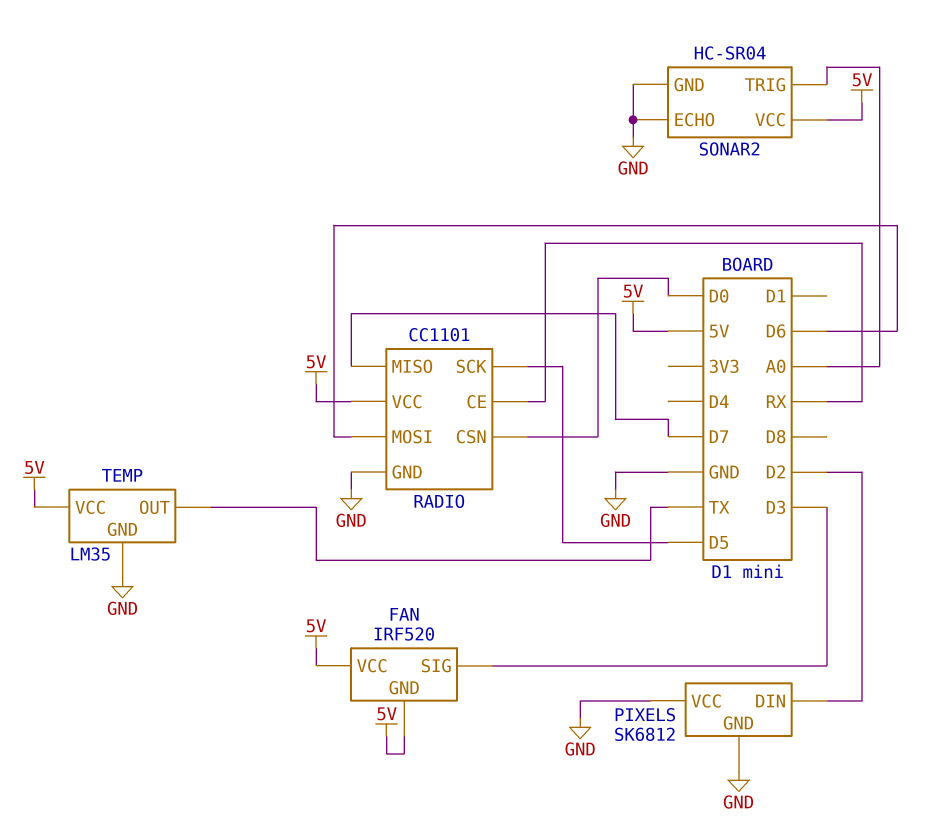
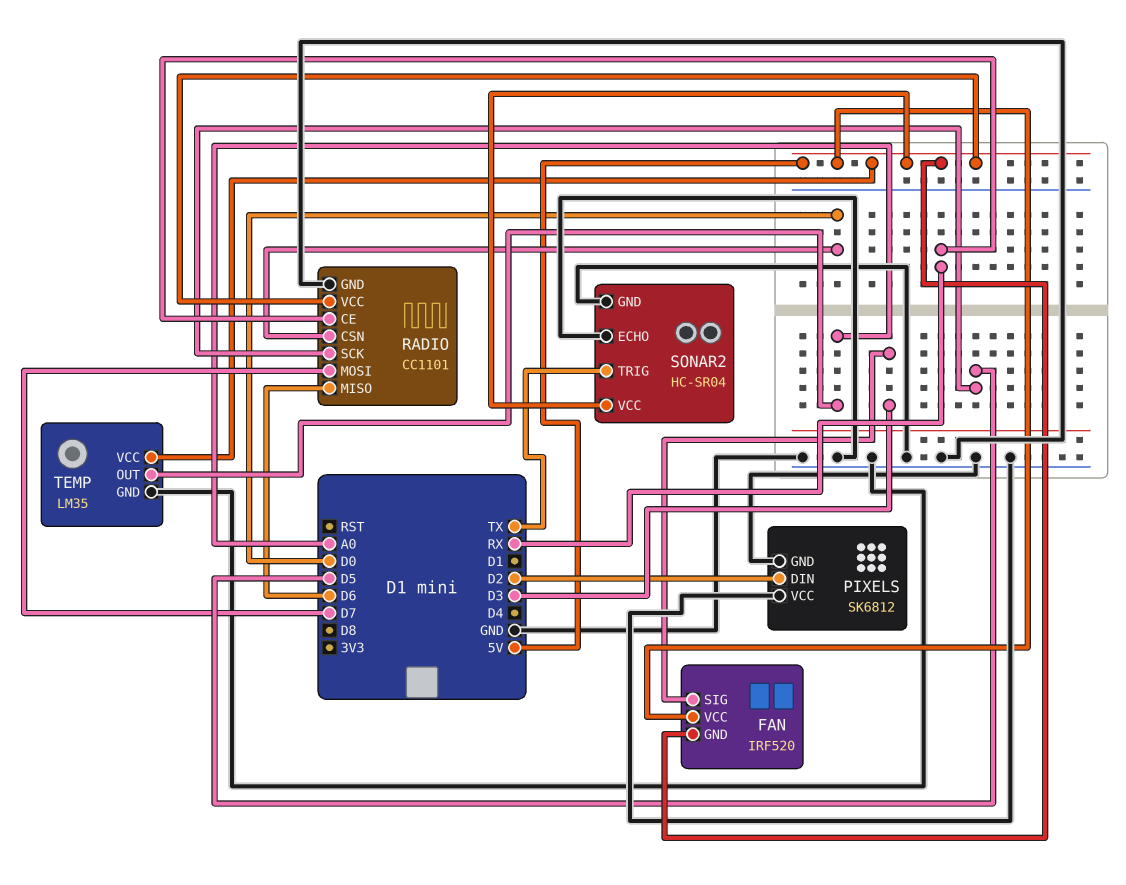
RADIO pin MISO: D7 -> D6
RADIO pin MOSI: D6 -> D7
SONAR2 pin TRIG: A0 -> TX
TEMP pin OUT: TX -> A0

